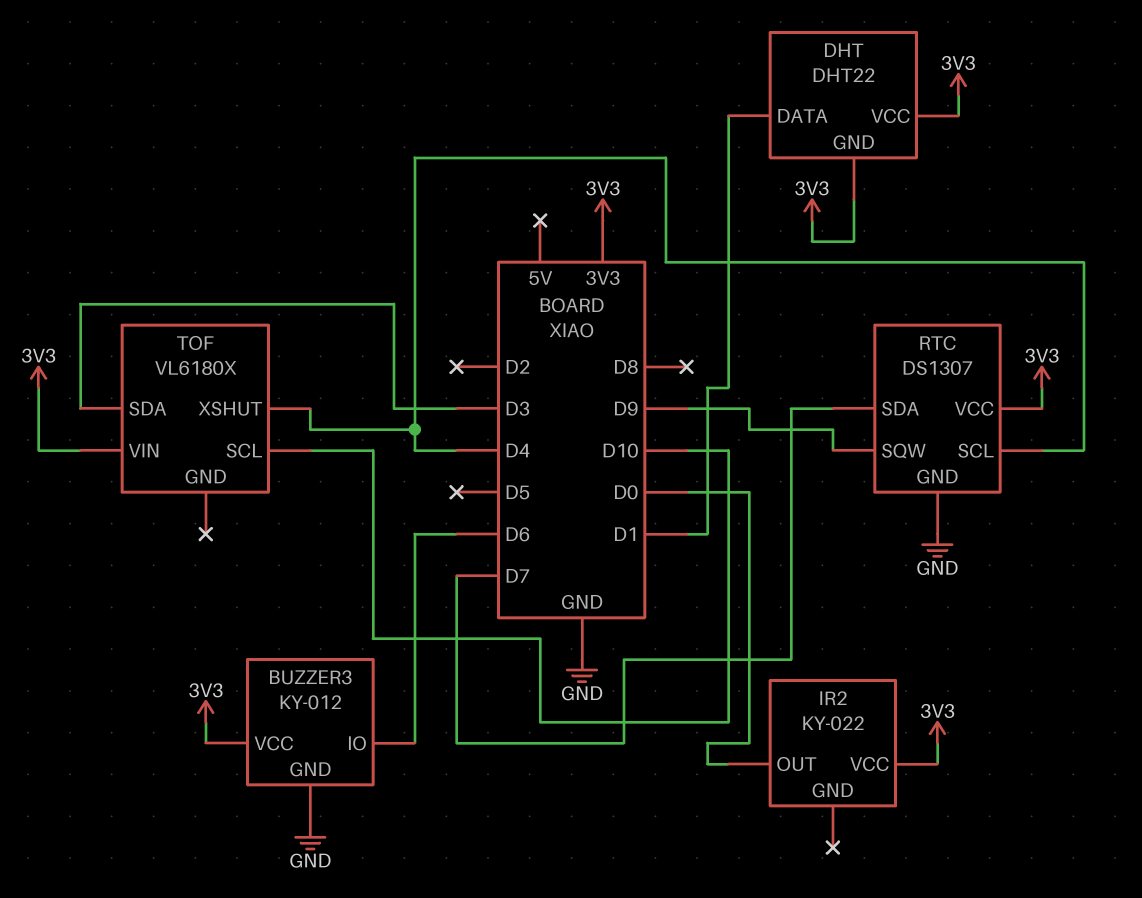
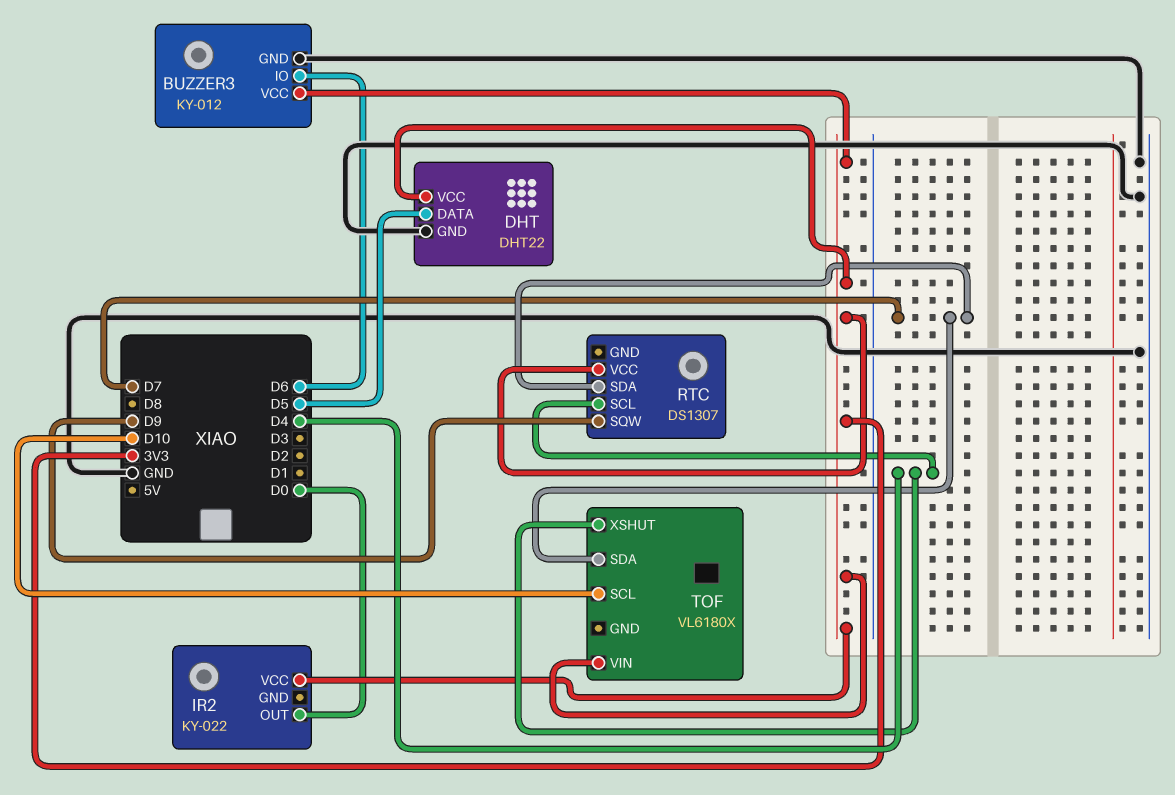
DHT pin DATA: D1 -> D5
DHT pin GND: 3V3 -> GND
RTC pin GND: GND -> none
TOF pin SDA: D3 -> D7

